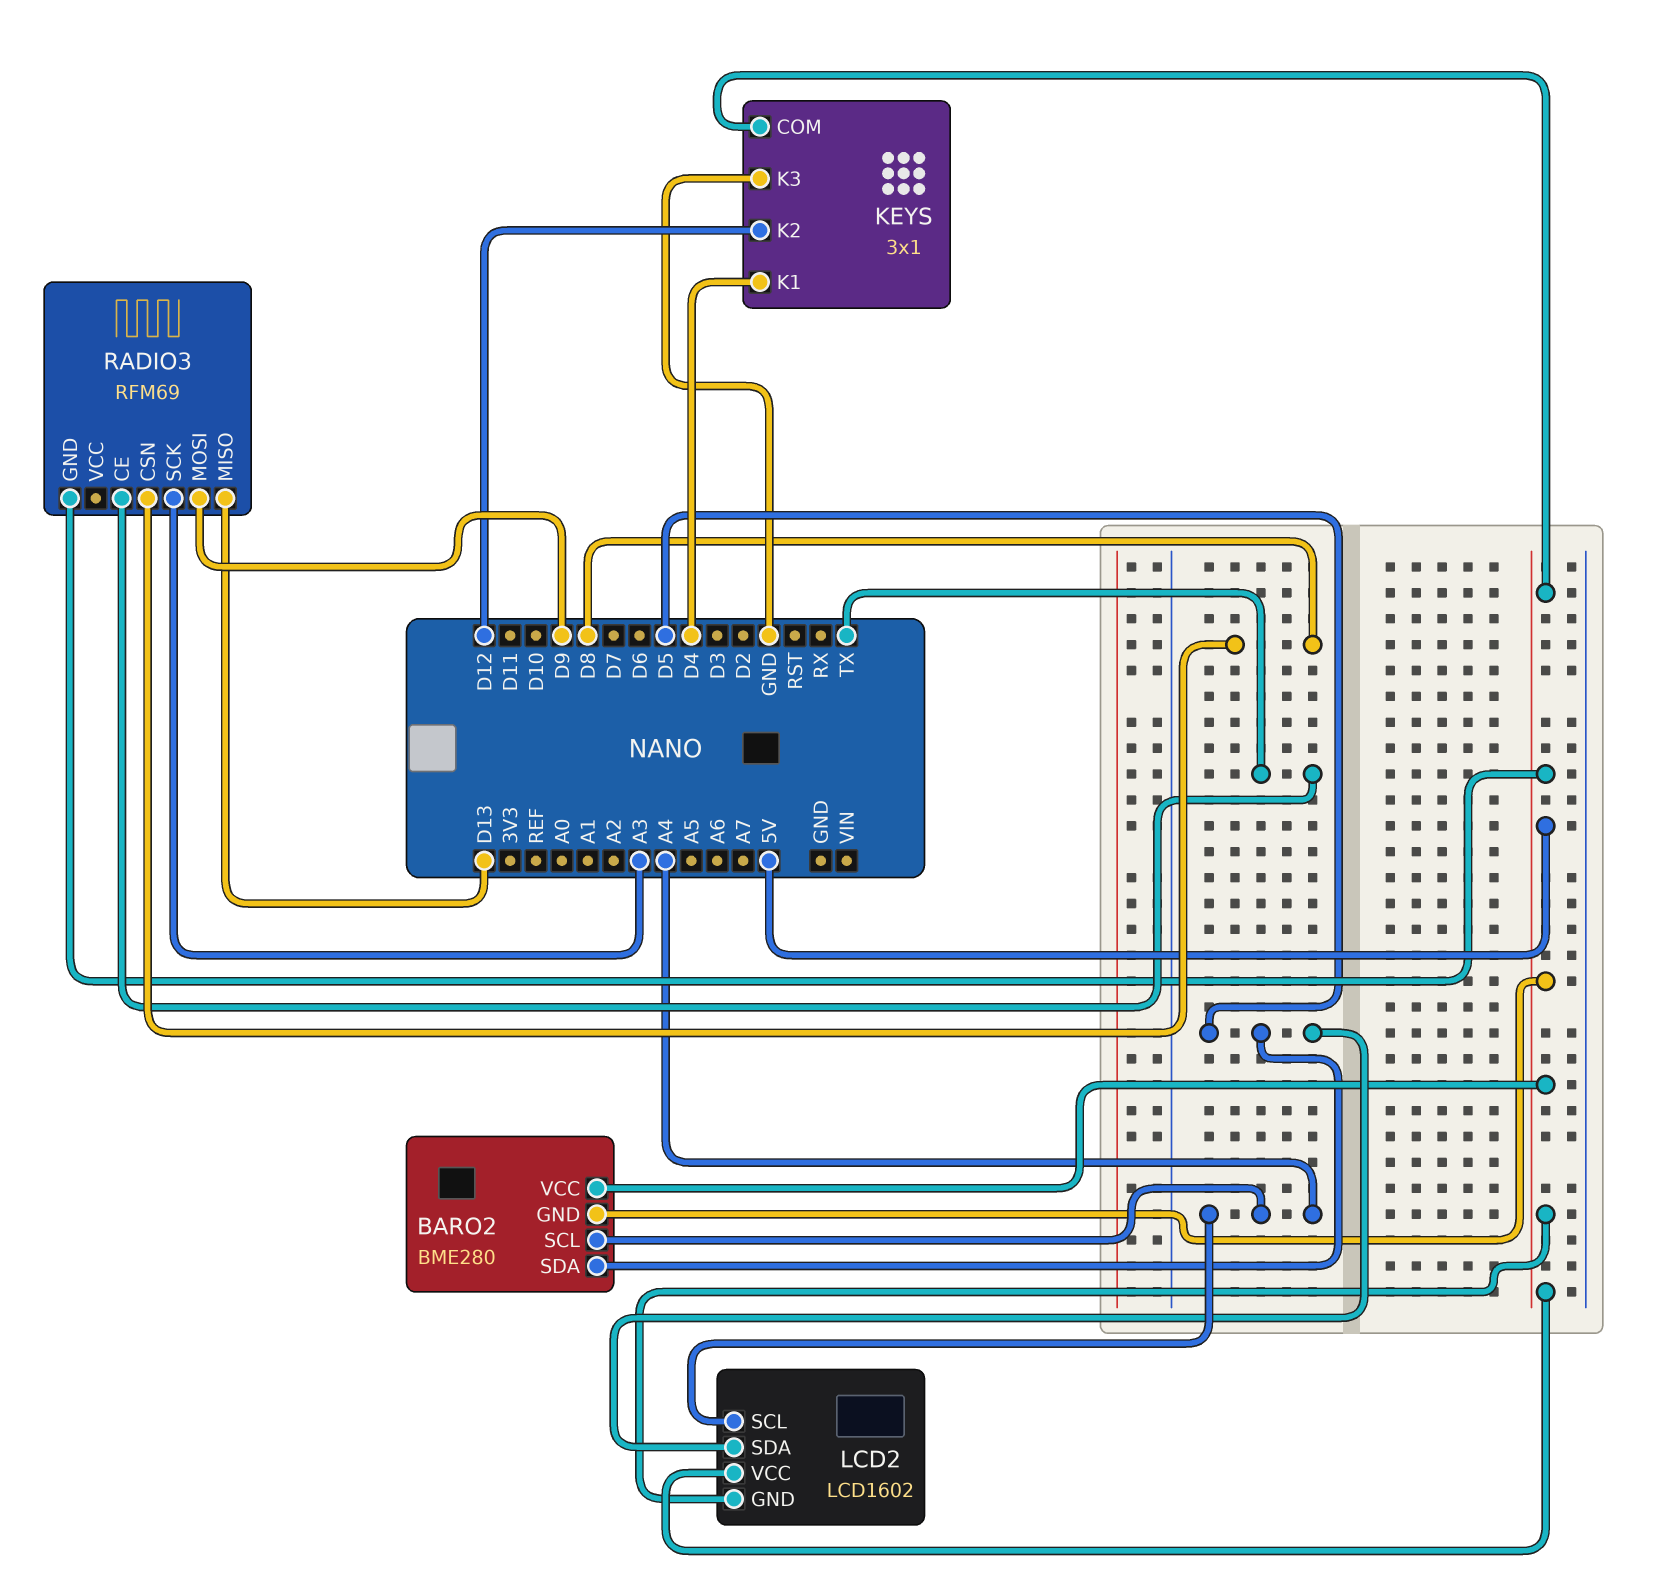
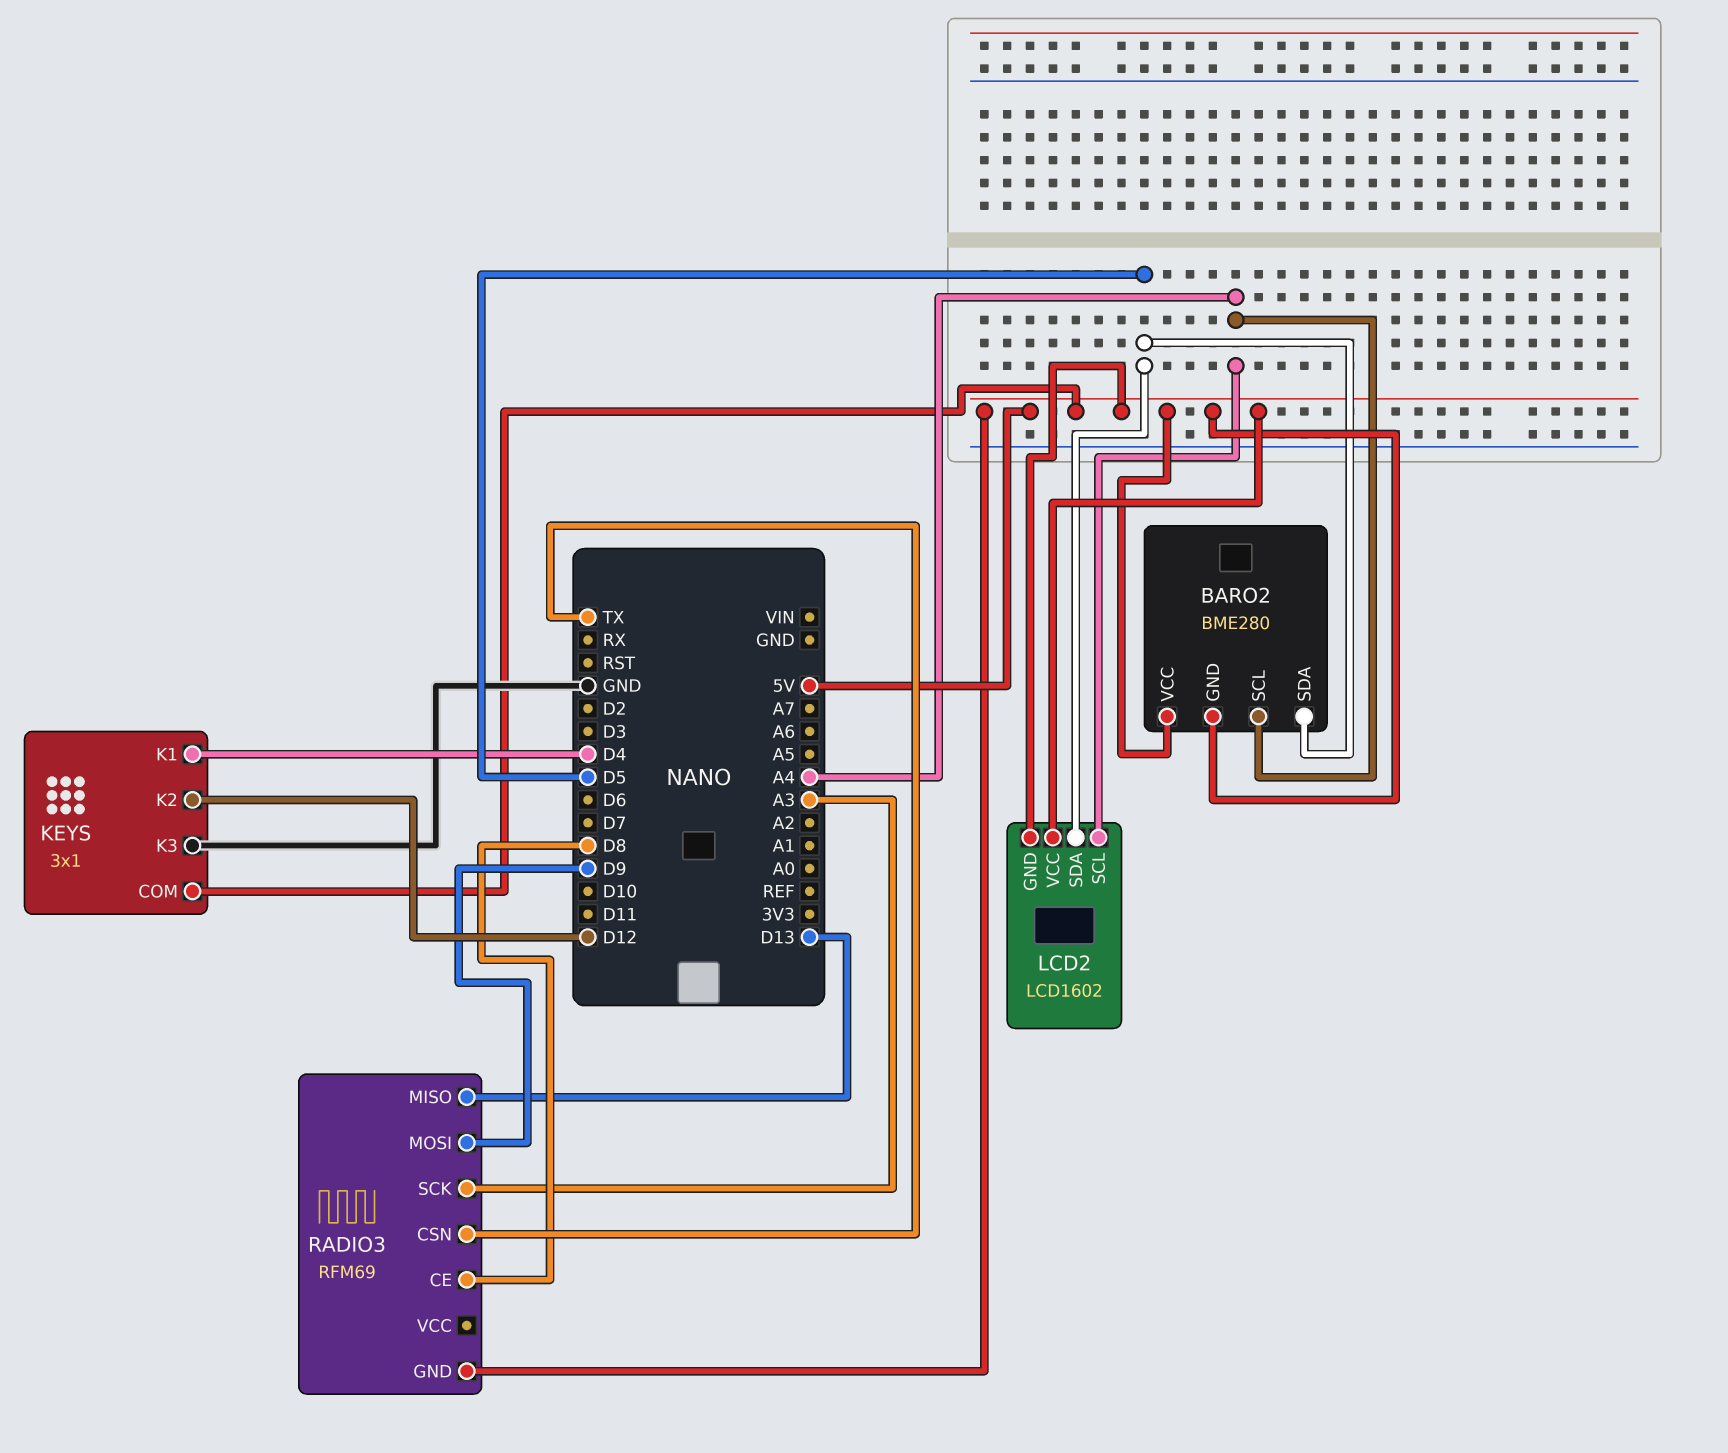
RADIO3 pin CE: TX -> D8
RADIO3 pin CSN: D8 -> TX

